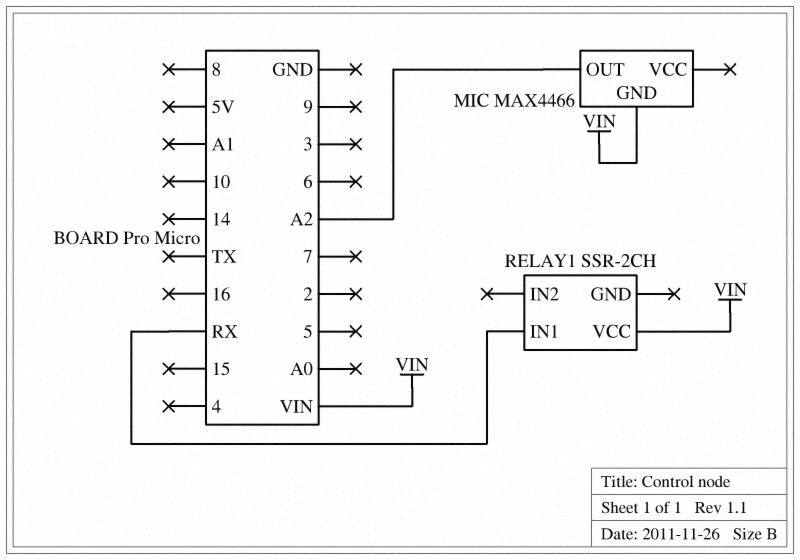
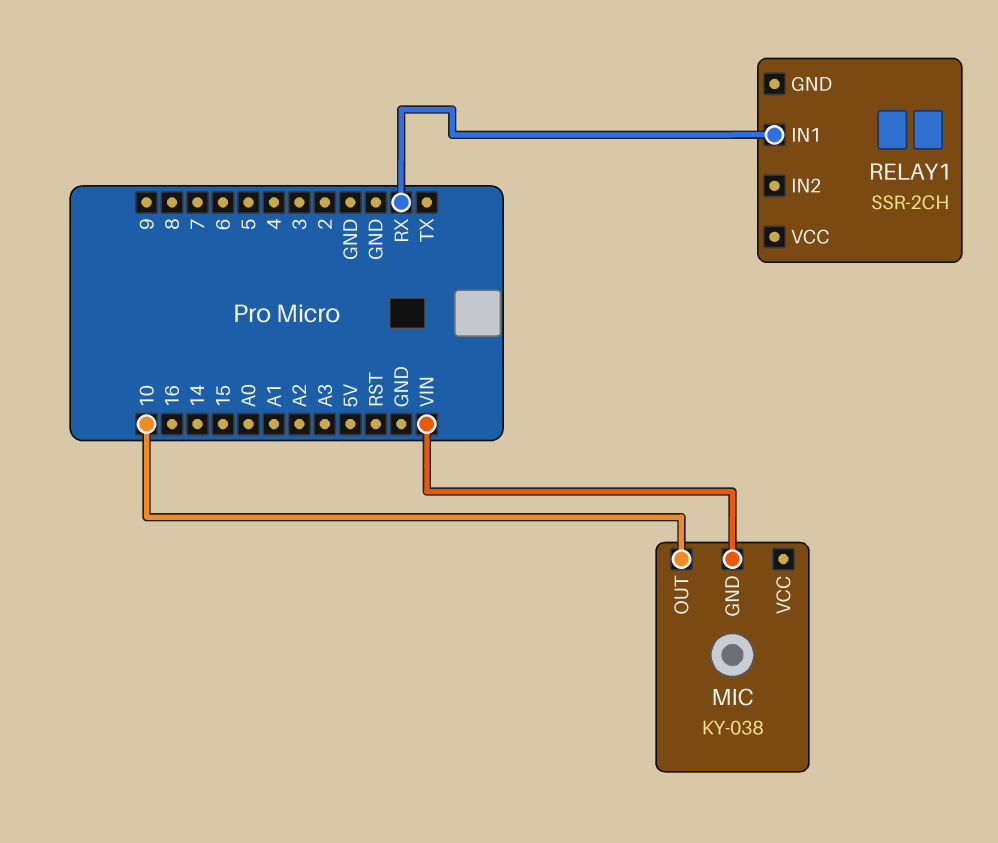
MIC: MAX4466 -> KY-038
MIC pin OUT: A2 -> 10
RELAY1 pin VCC: VIN -> none

